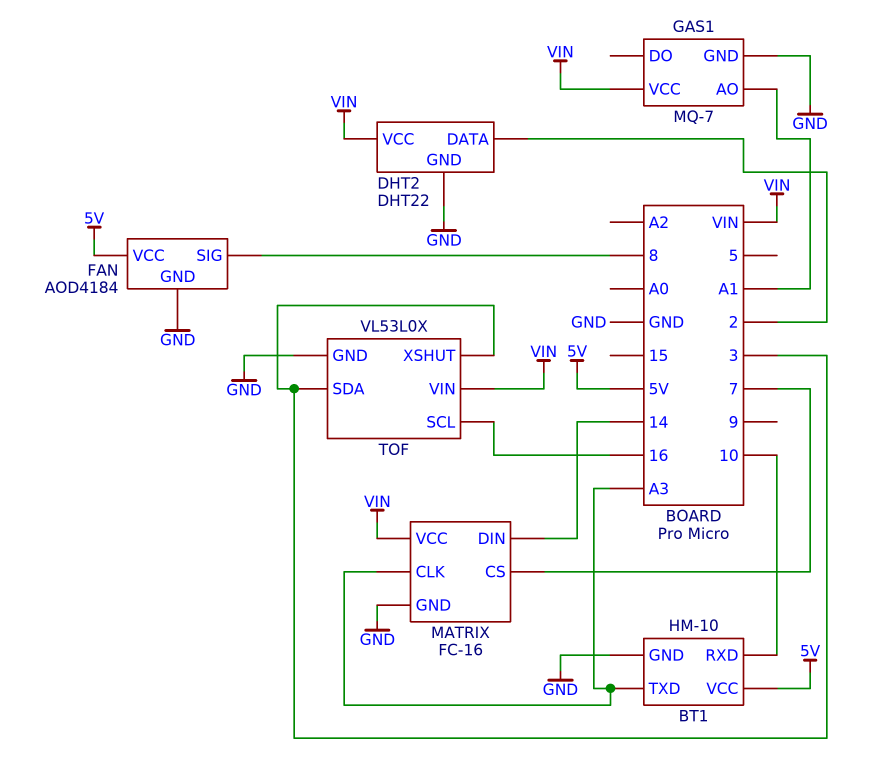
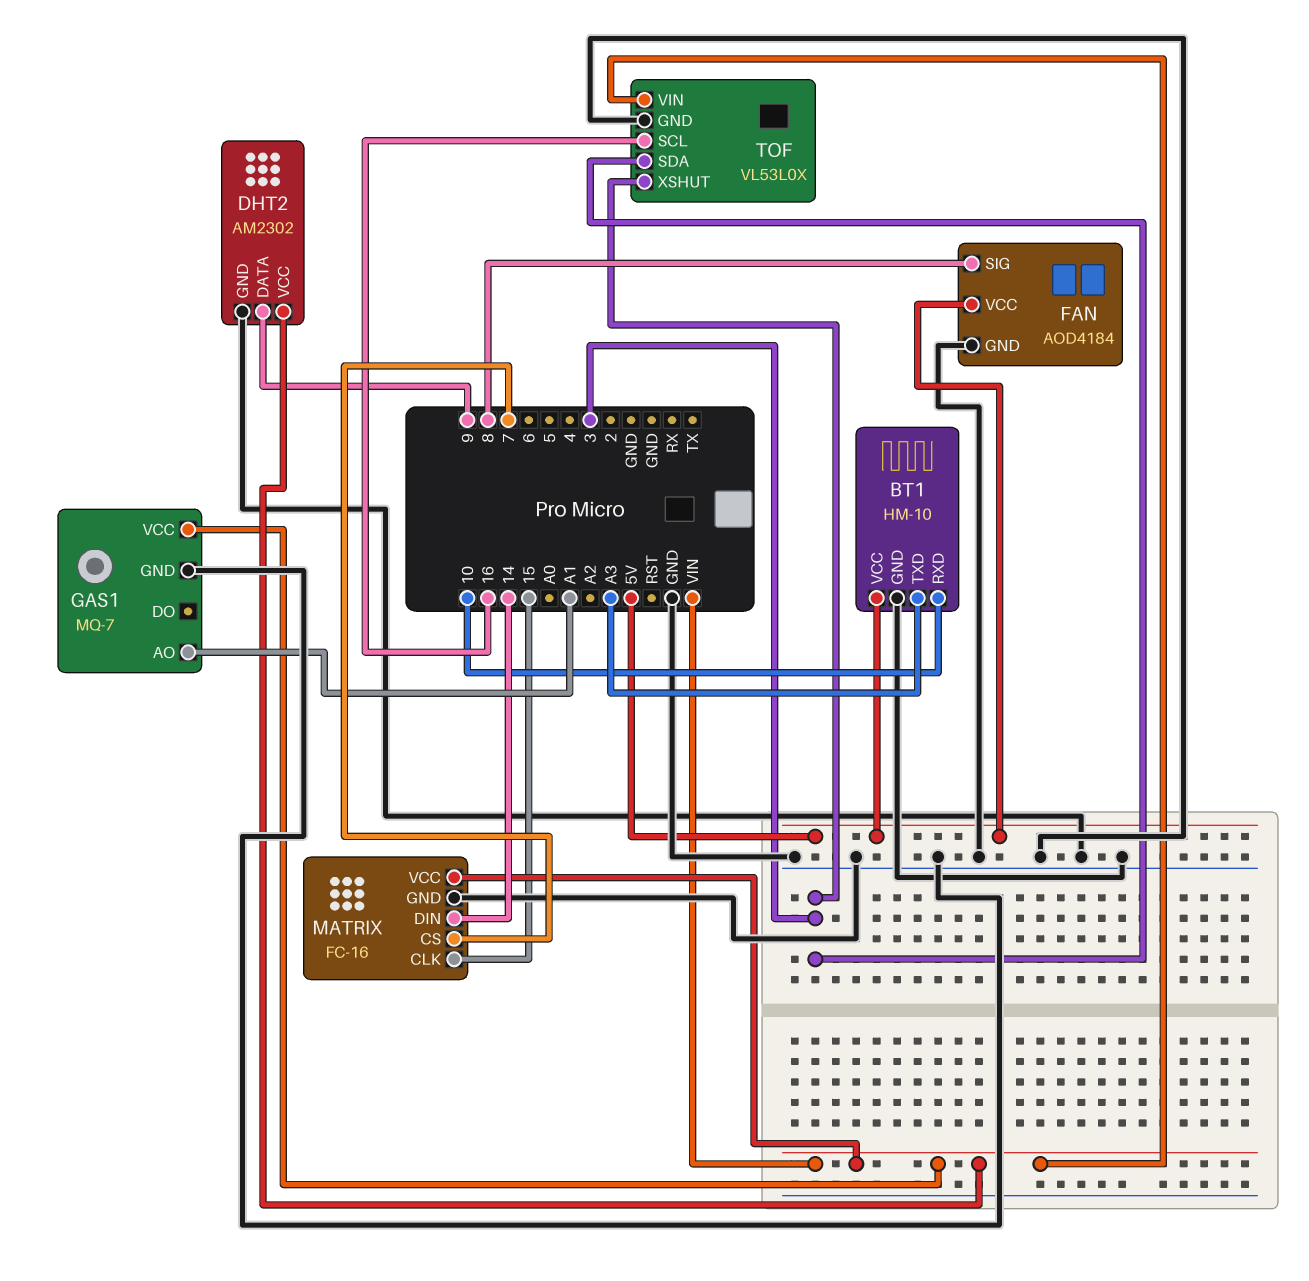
DHT2: DHT22 -> AM2302
DHT2 pin DATA: 2 -> 9
MATRIX pin CLK: A3 -> 15

